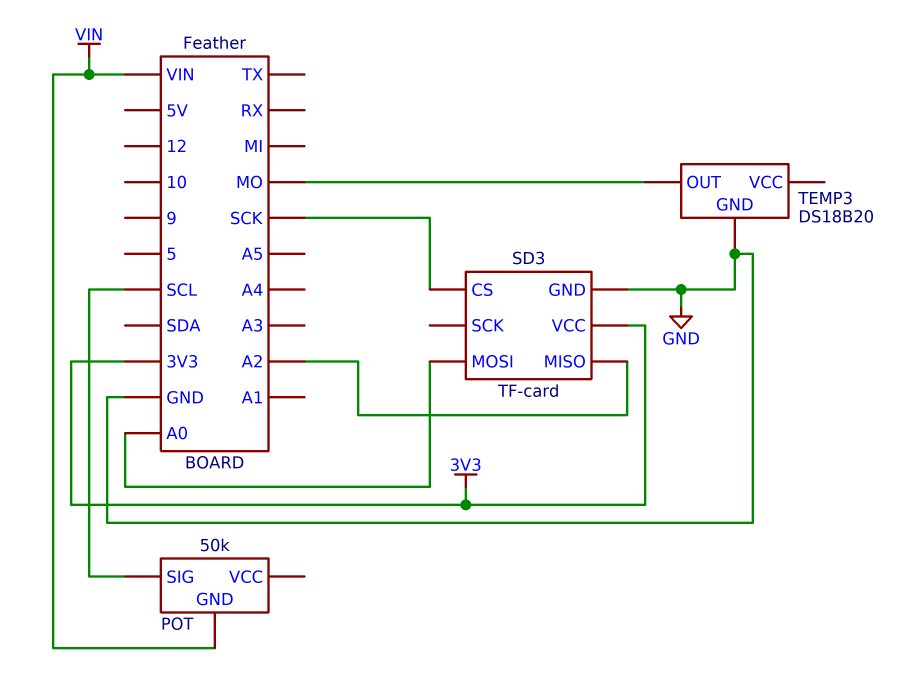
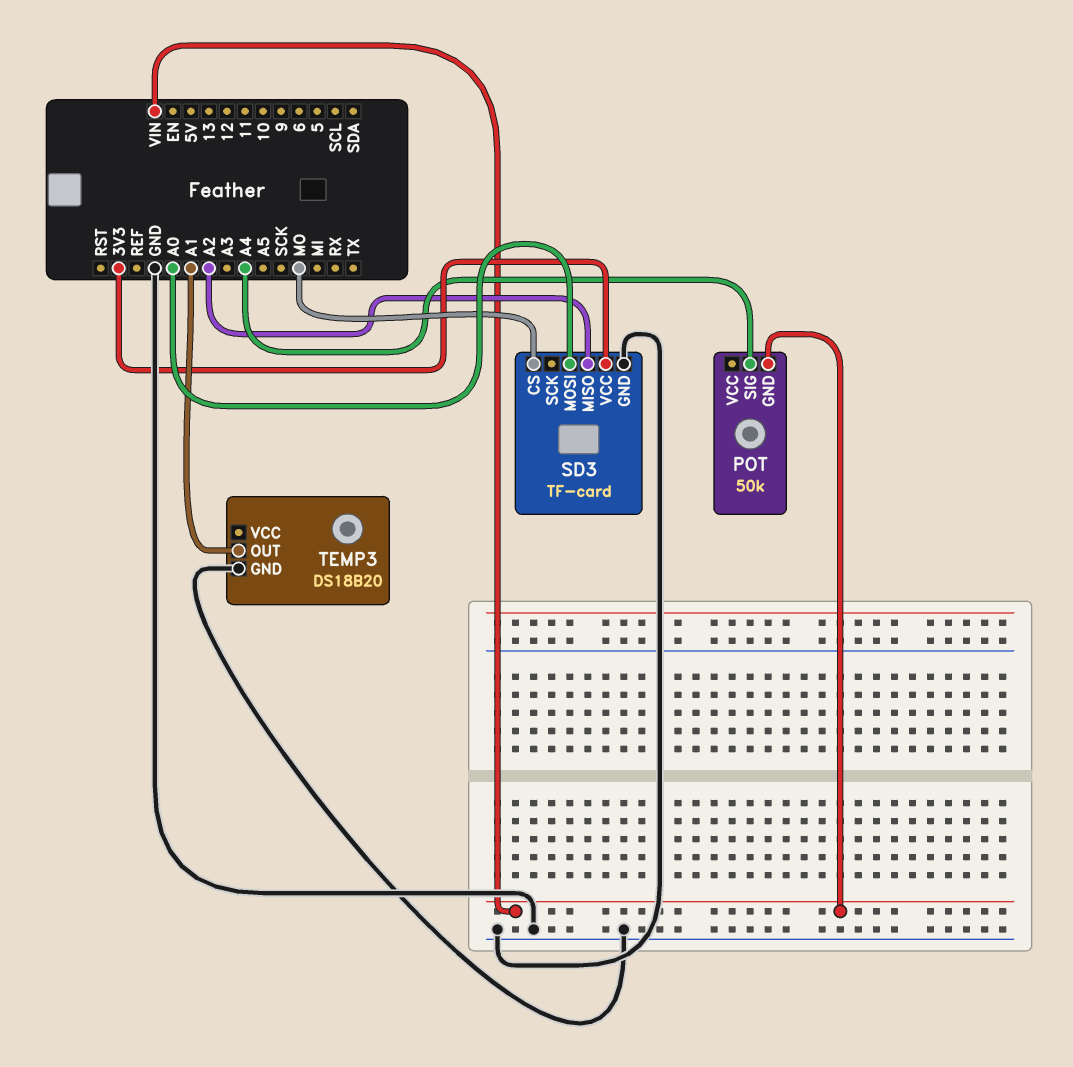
POT pin SIG: SCL -> A4
SD3 pin CS: SCK -> MO
TEMP3 pin OUT: MO -> A1

